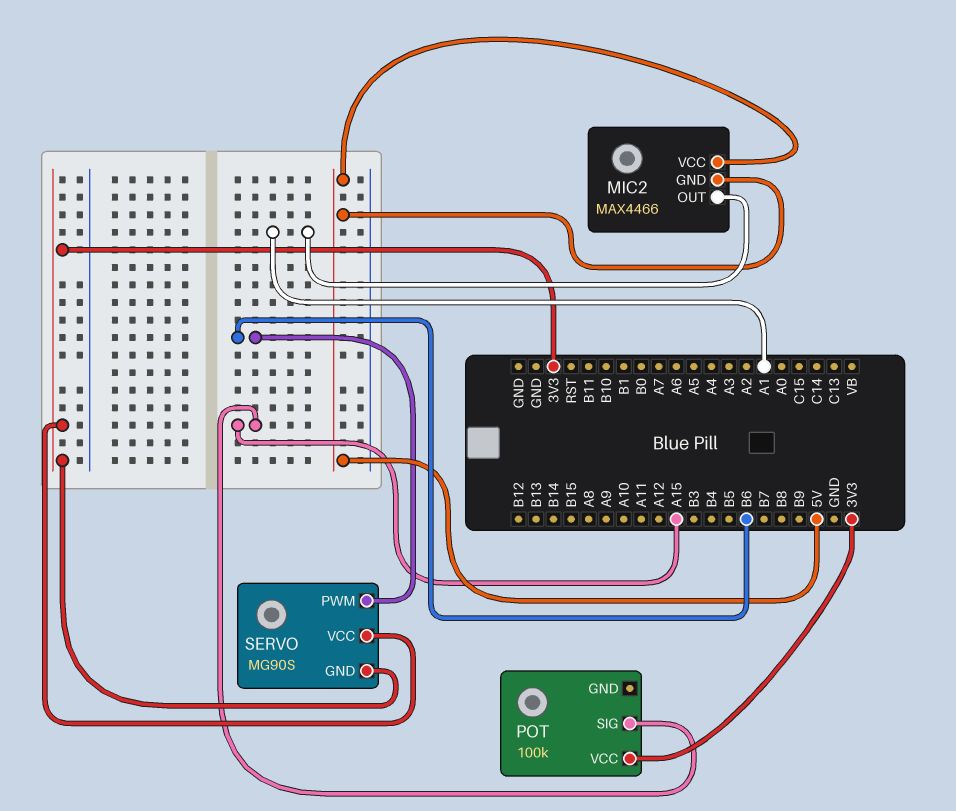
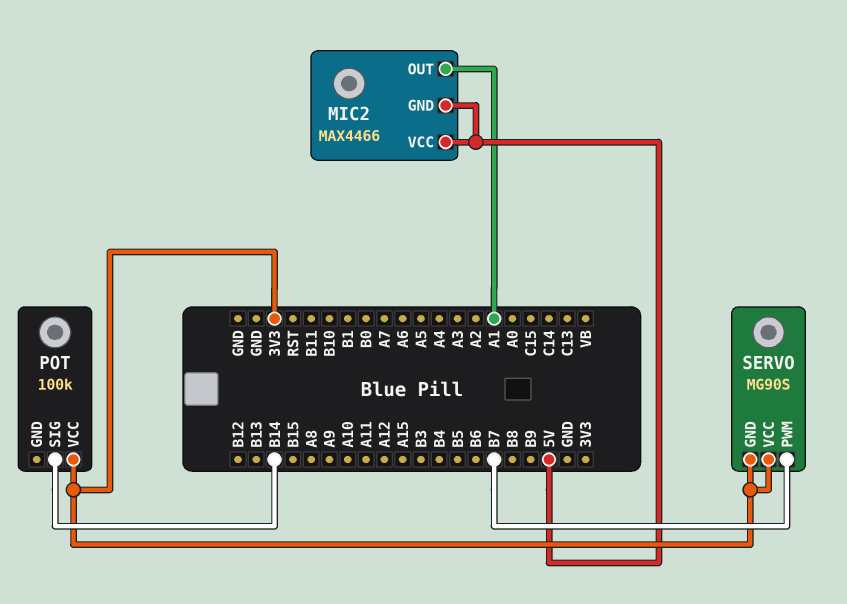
POT pin SIG: A15 -> B14
SERVO pin PWM: B6 -> B7

